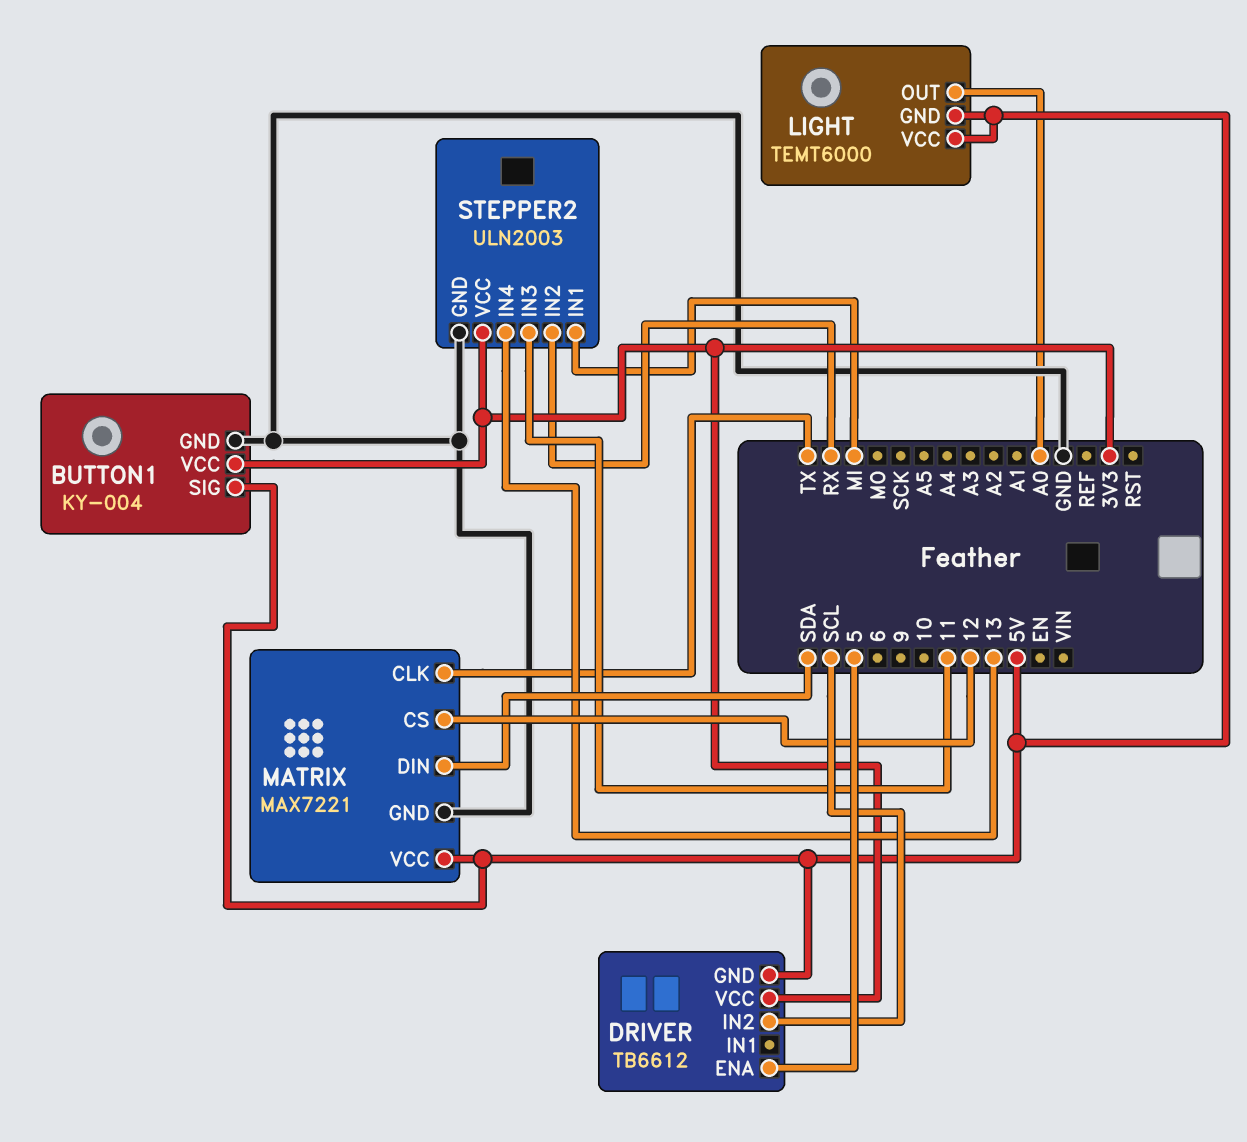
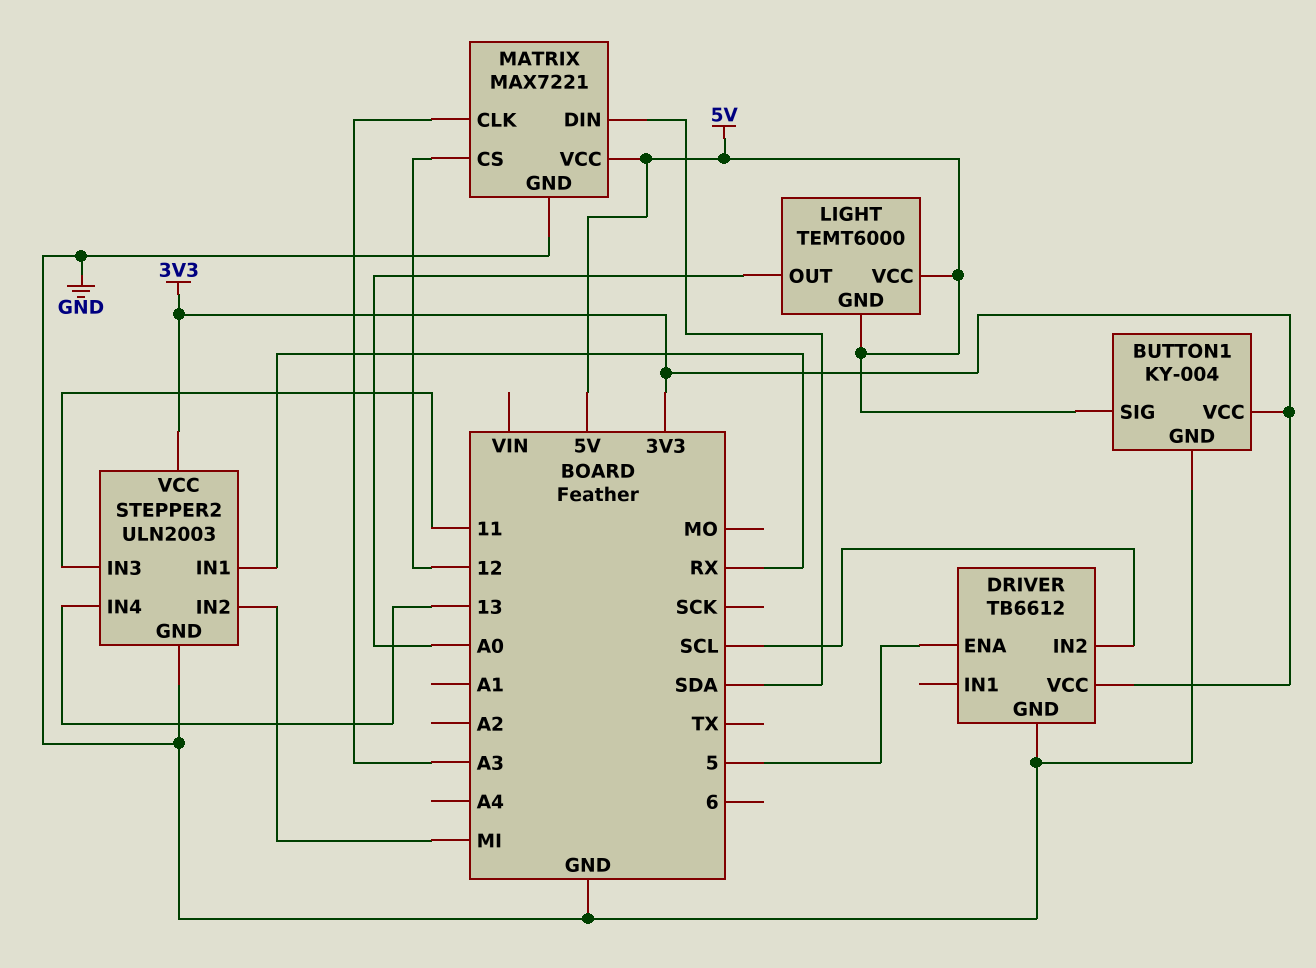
DRIVER pin GND: 5V -> GND
MATRIX pin CLK: TX -> A3
STEPPER2 pin IN1: MI -> RX
STEPPER2 pin IN2: RX -> MI

